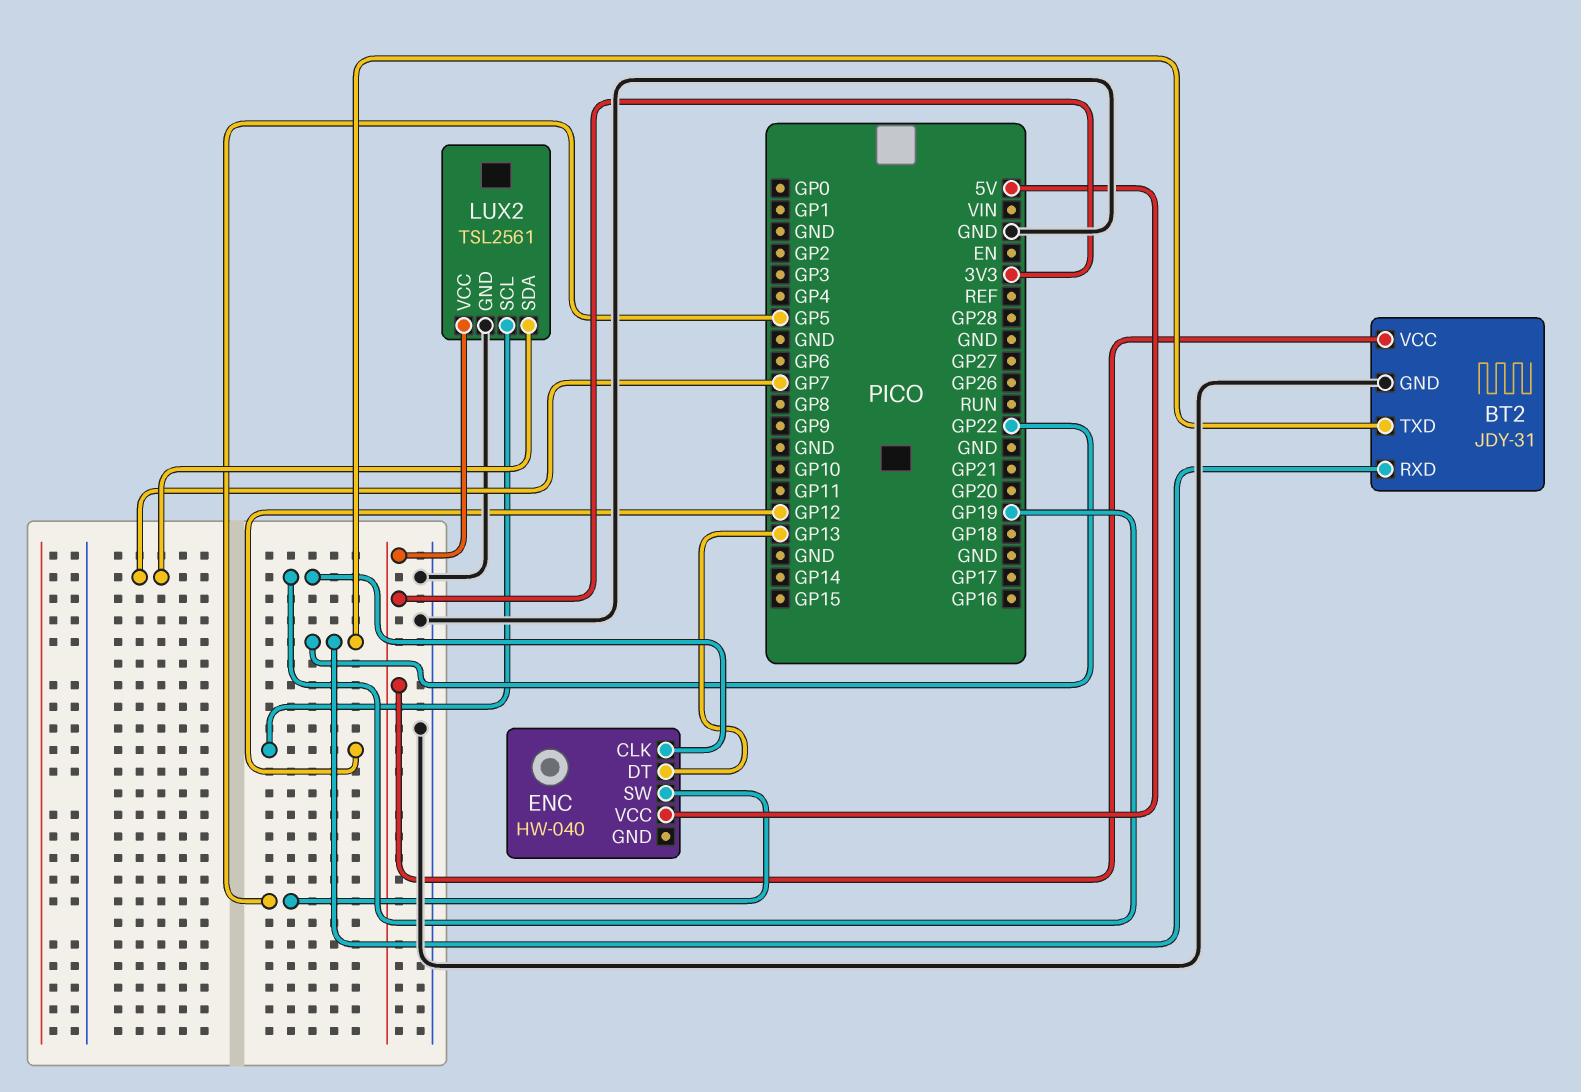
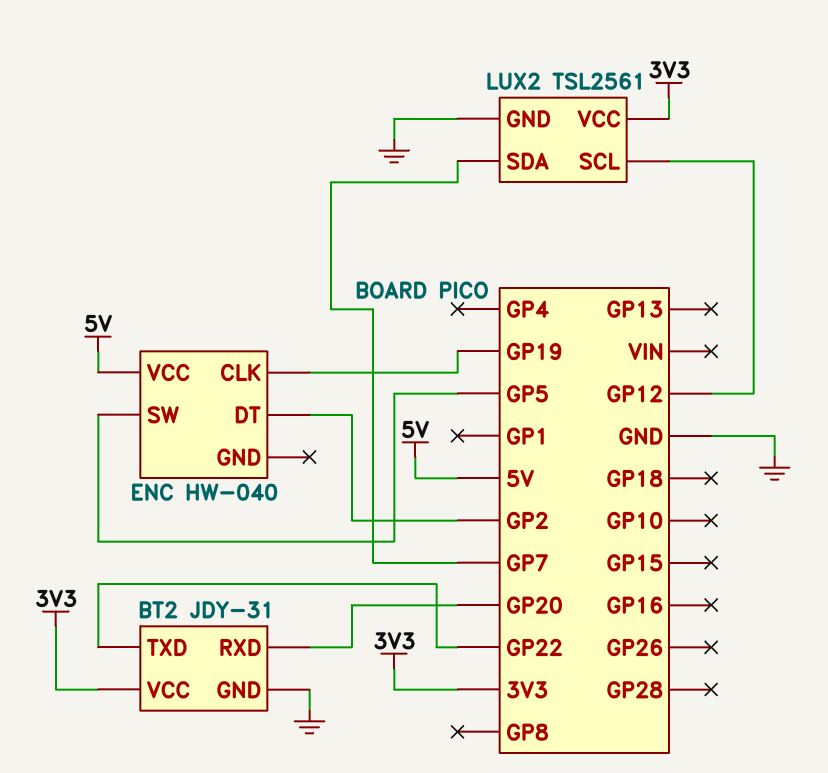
BT2 pin RXD: GP22 -> GP20
ENC pin DT: GP13 -> GP2

